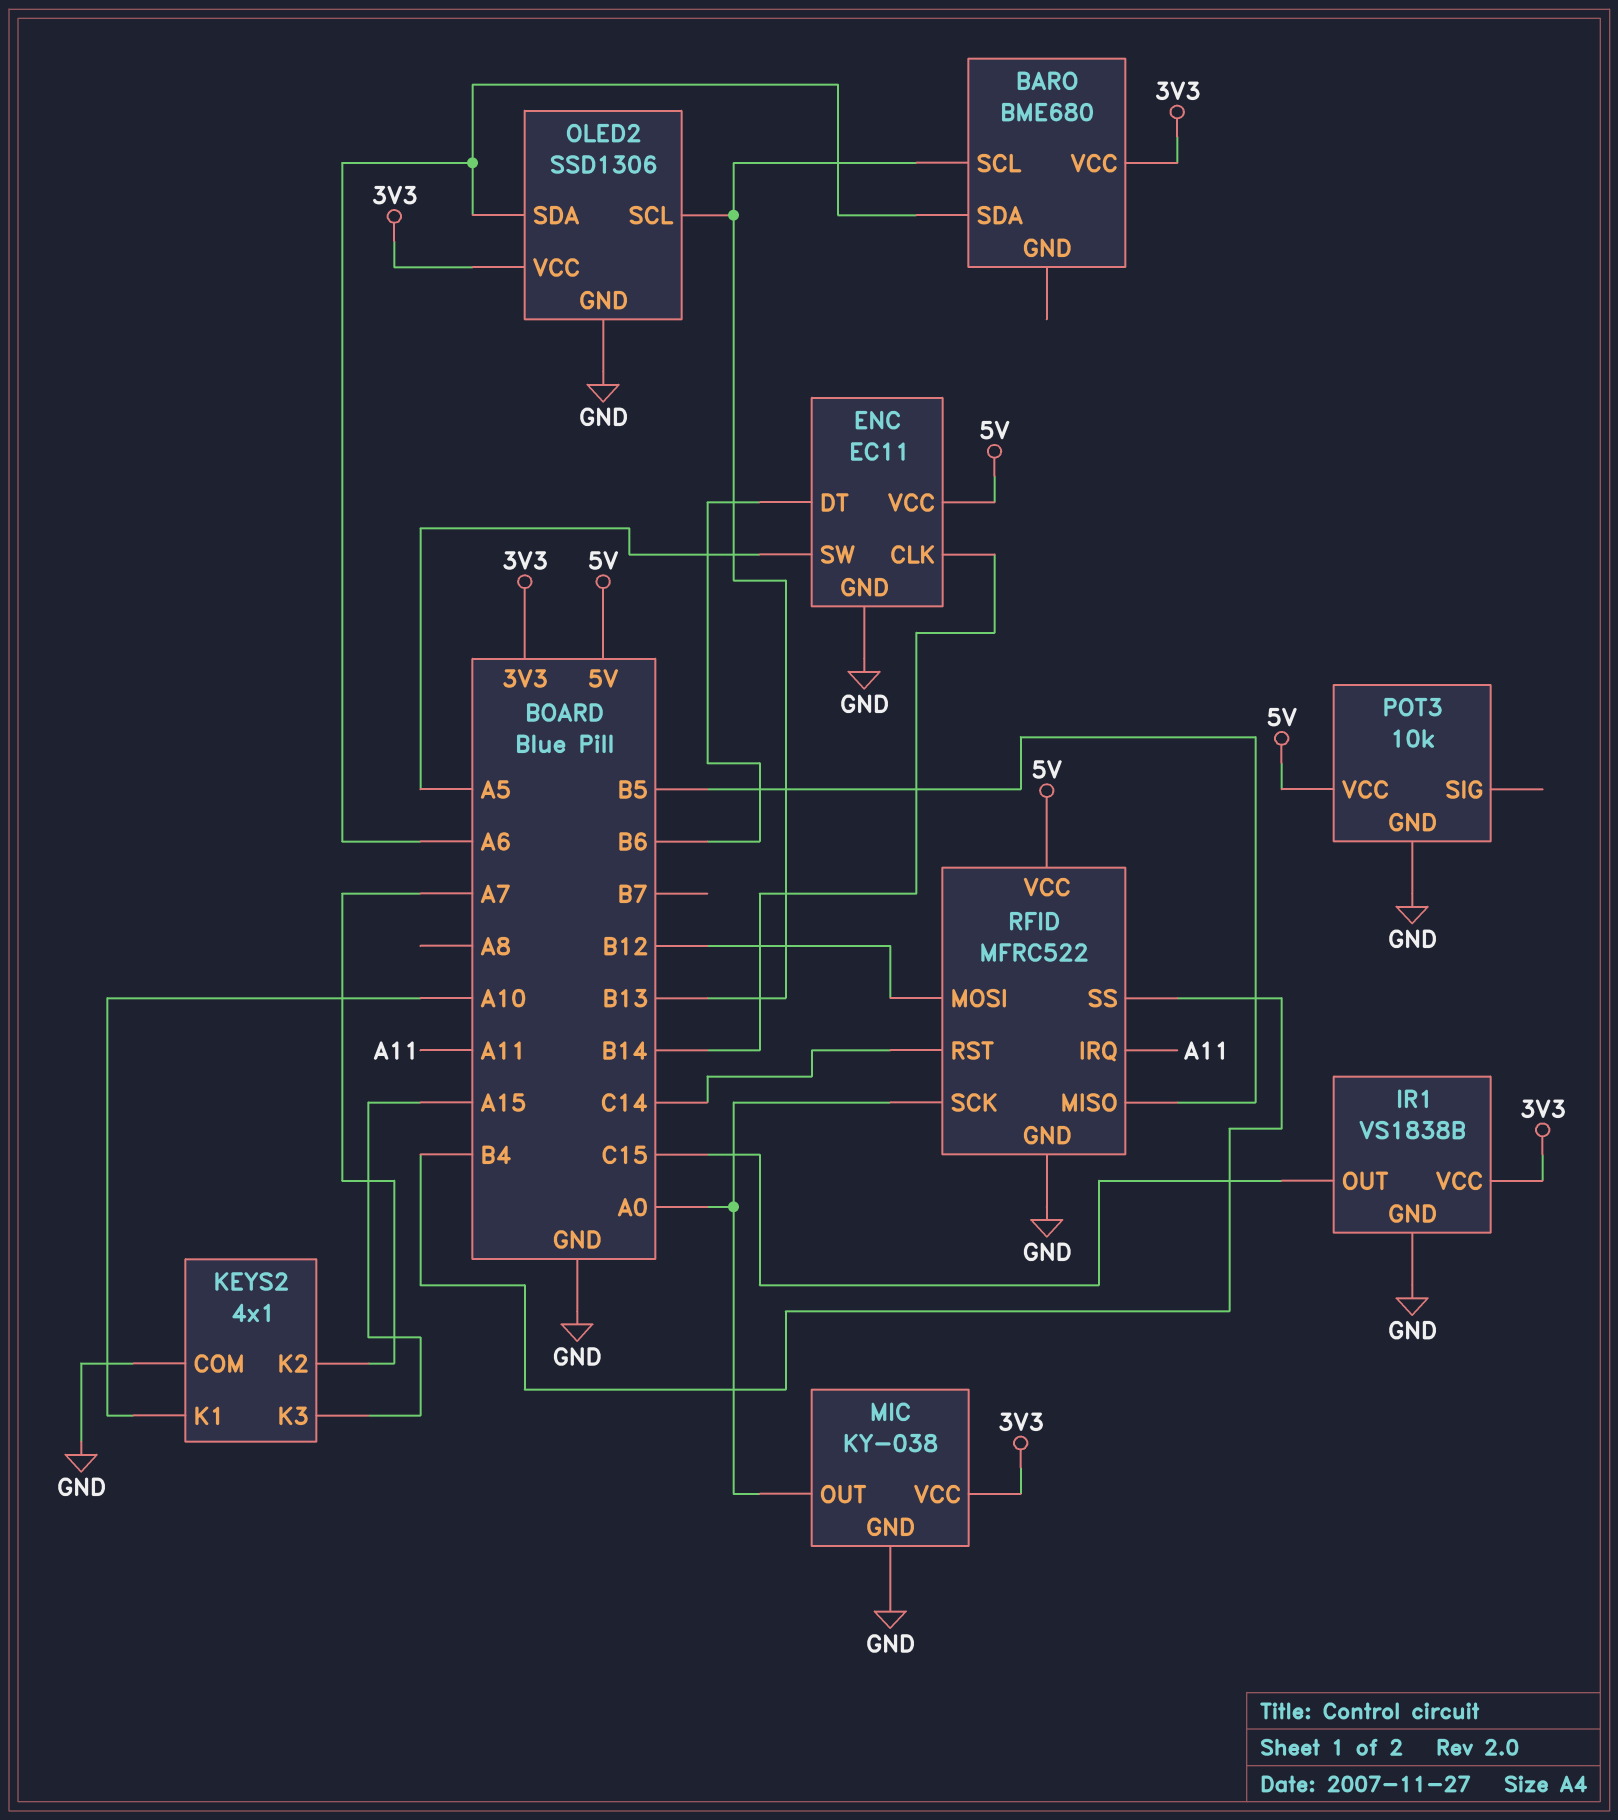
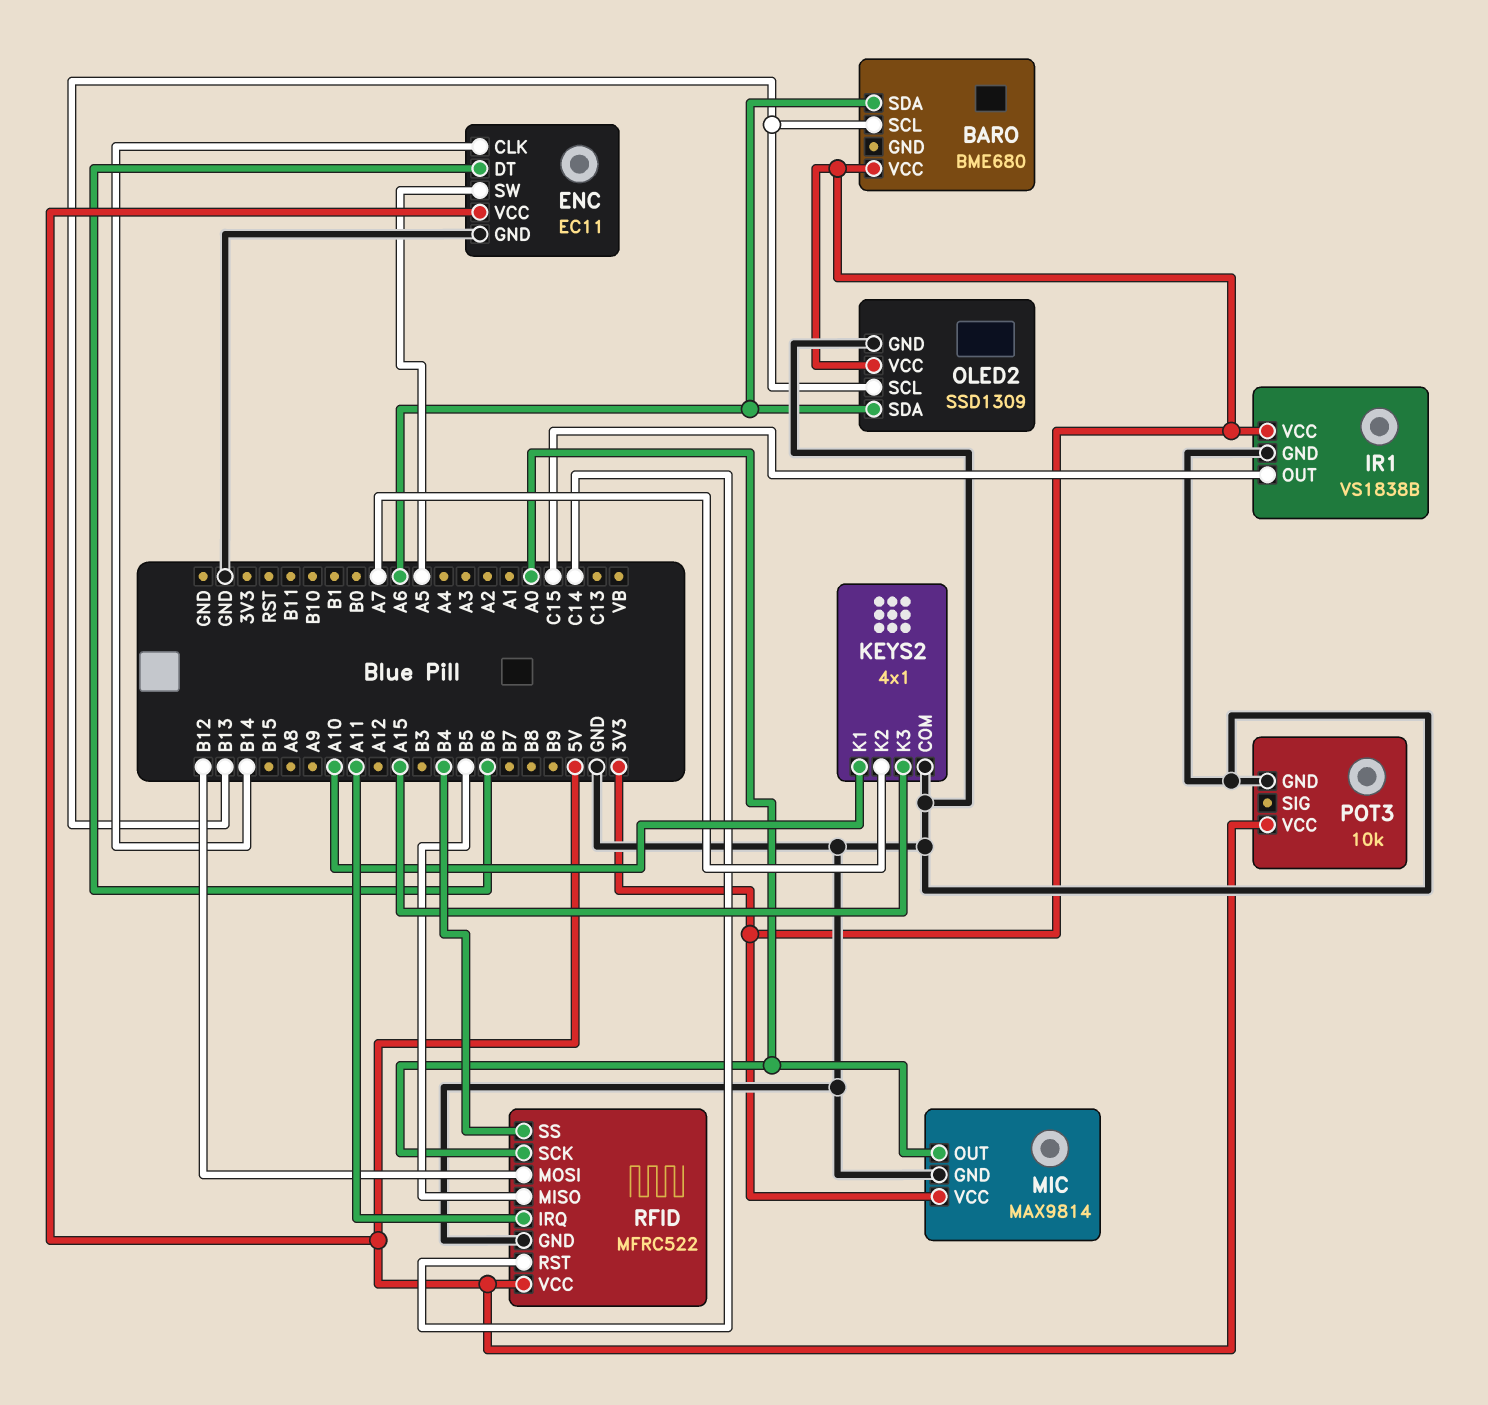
MIC: KY-038 -> MAX9814
OLED2: SSD1306 -> SSD1309

